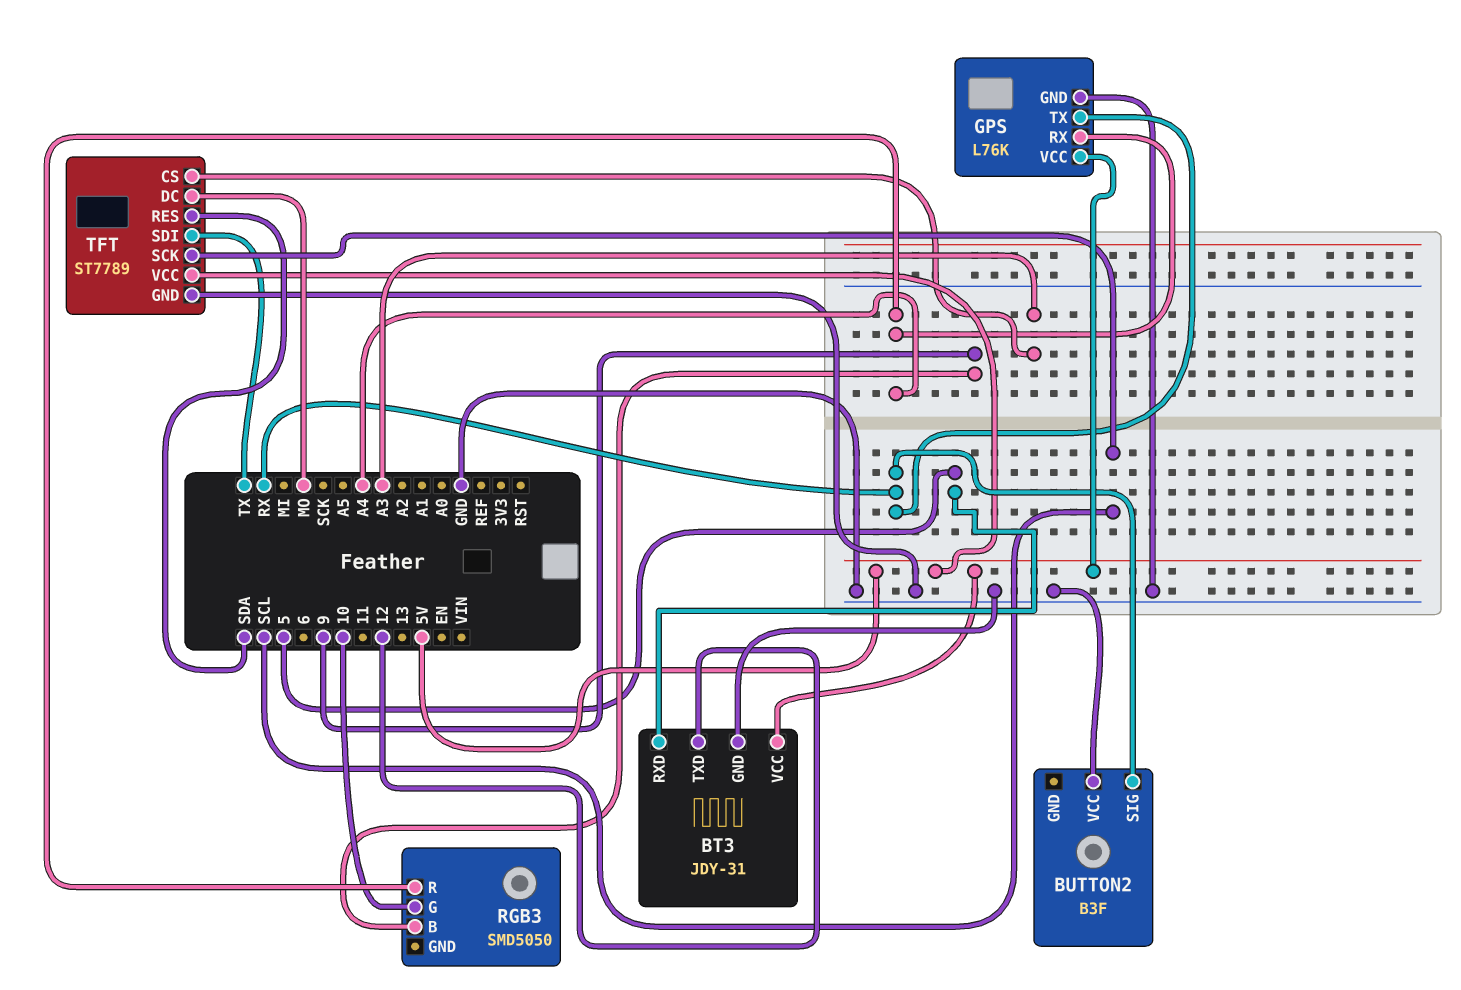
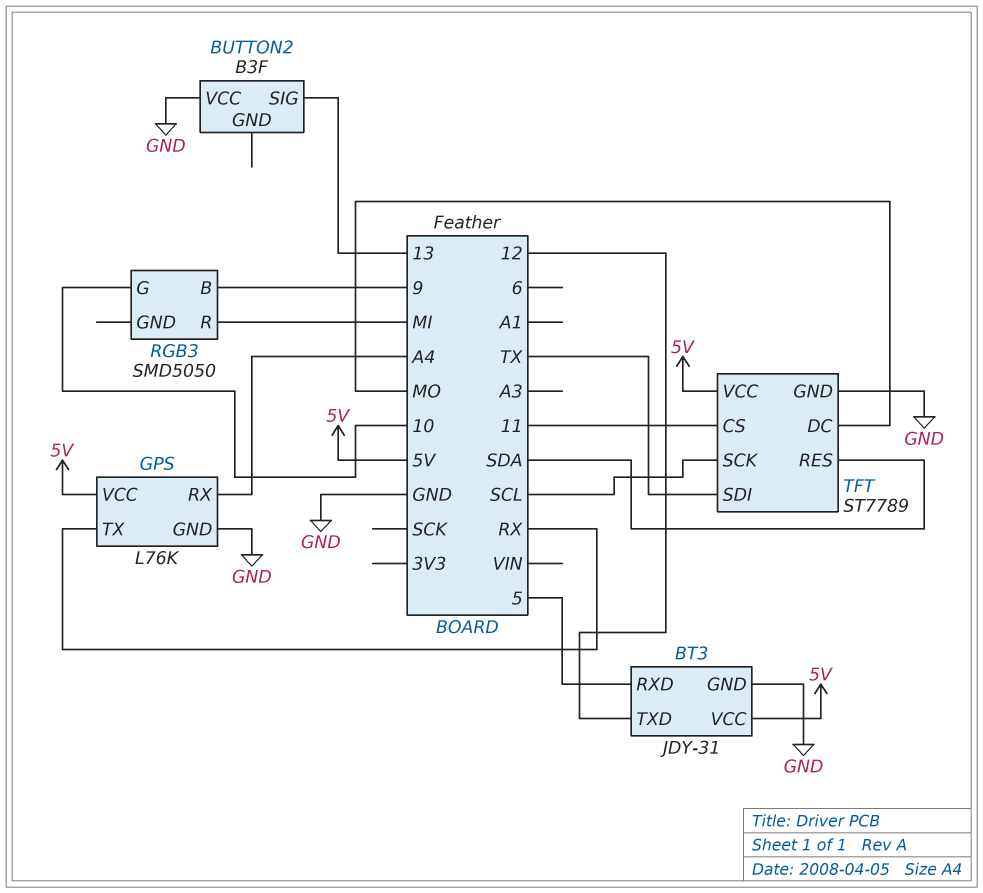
BUTTON2 pin SIG: RX -> 13
RGB3 pin R: A4 -> MI
TFT pin CS: A3 -> 11

